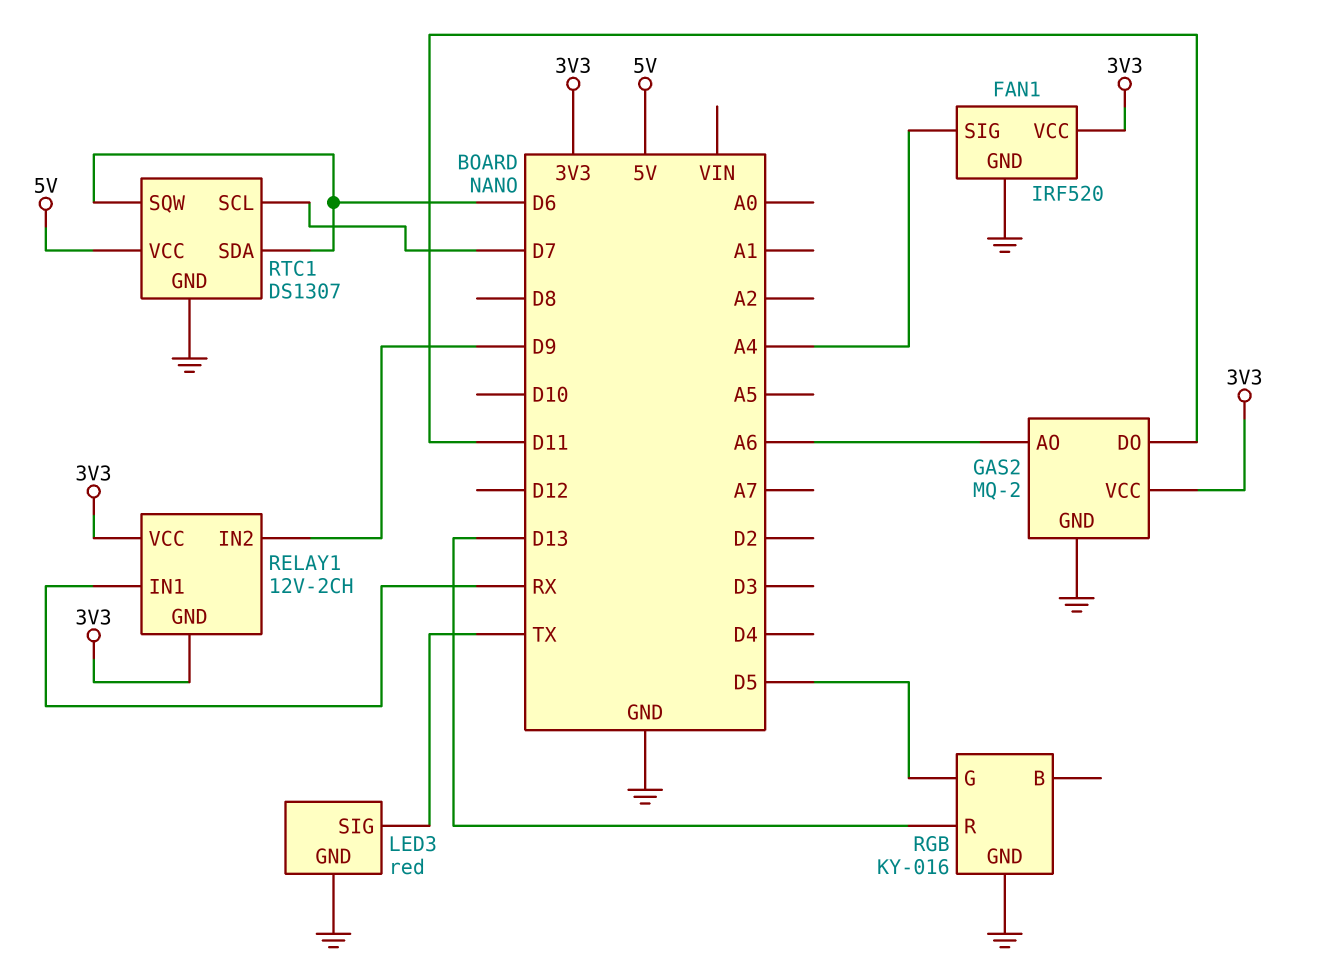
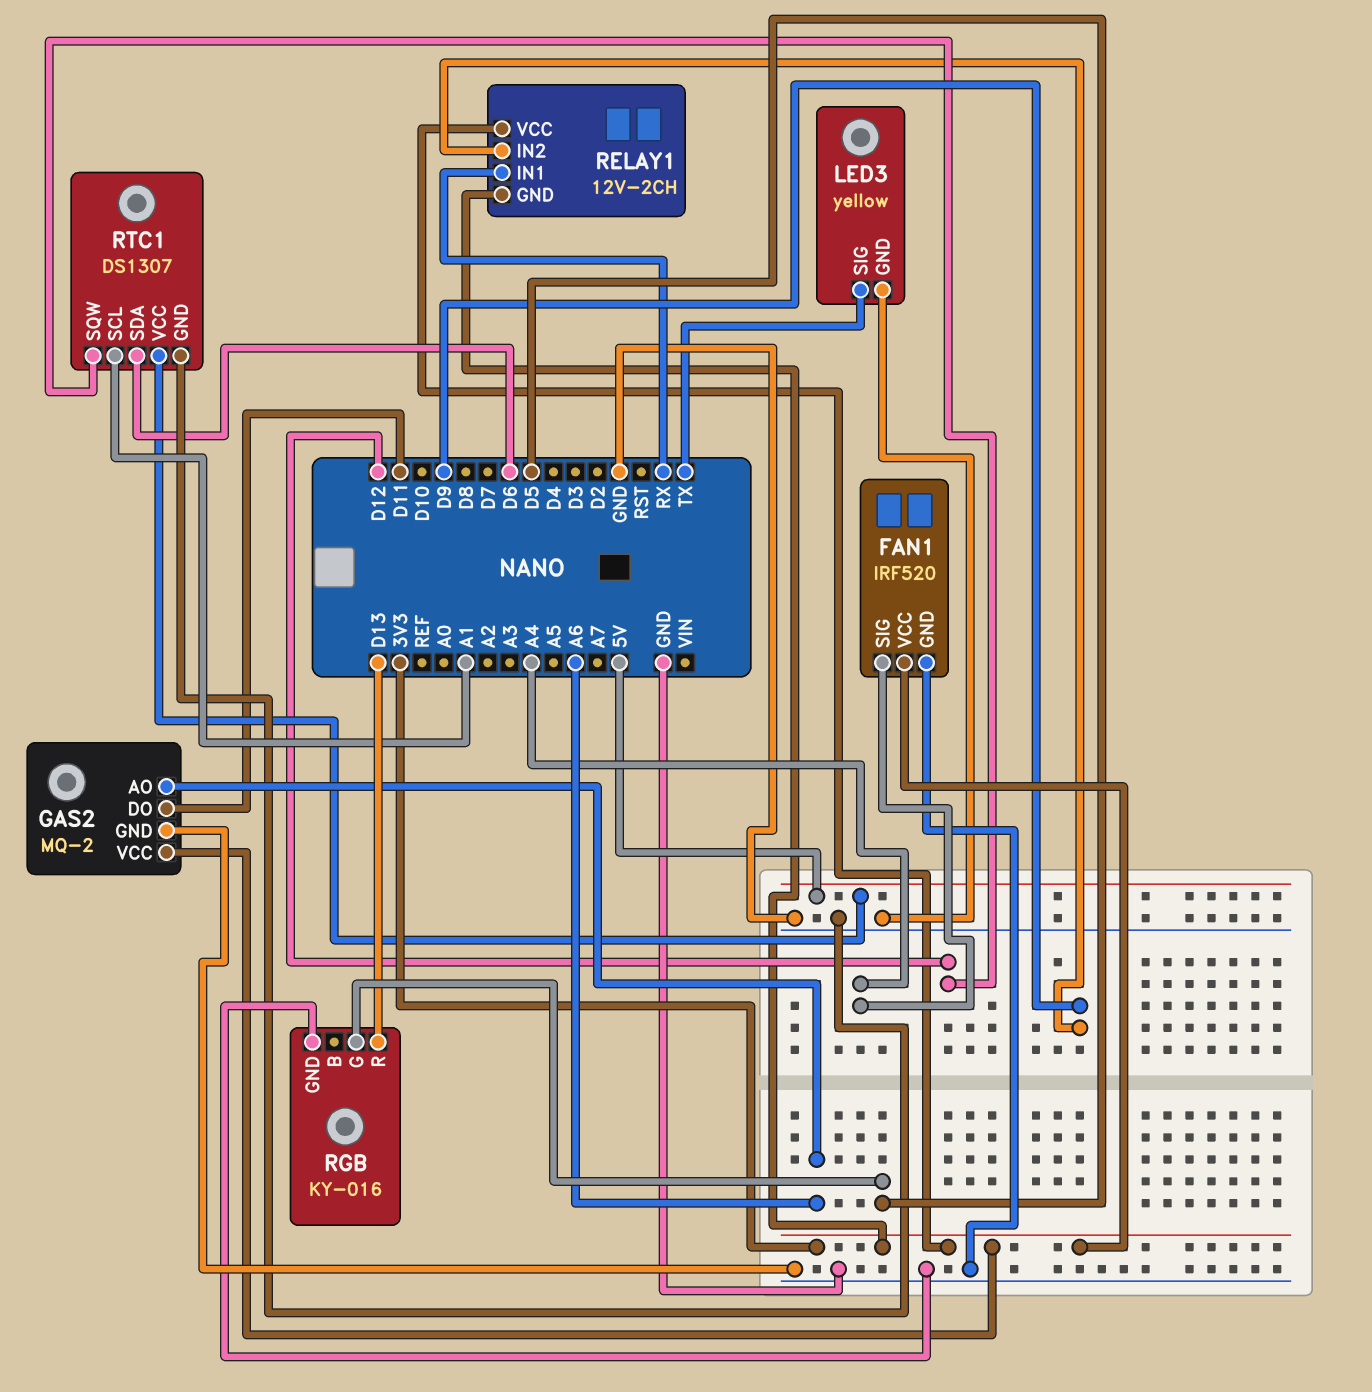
LED3: red -> yellow
RTC1 pin SCL: D7 -> A1
RTC1 pin SQW: D6 -> D12

